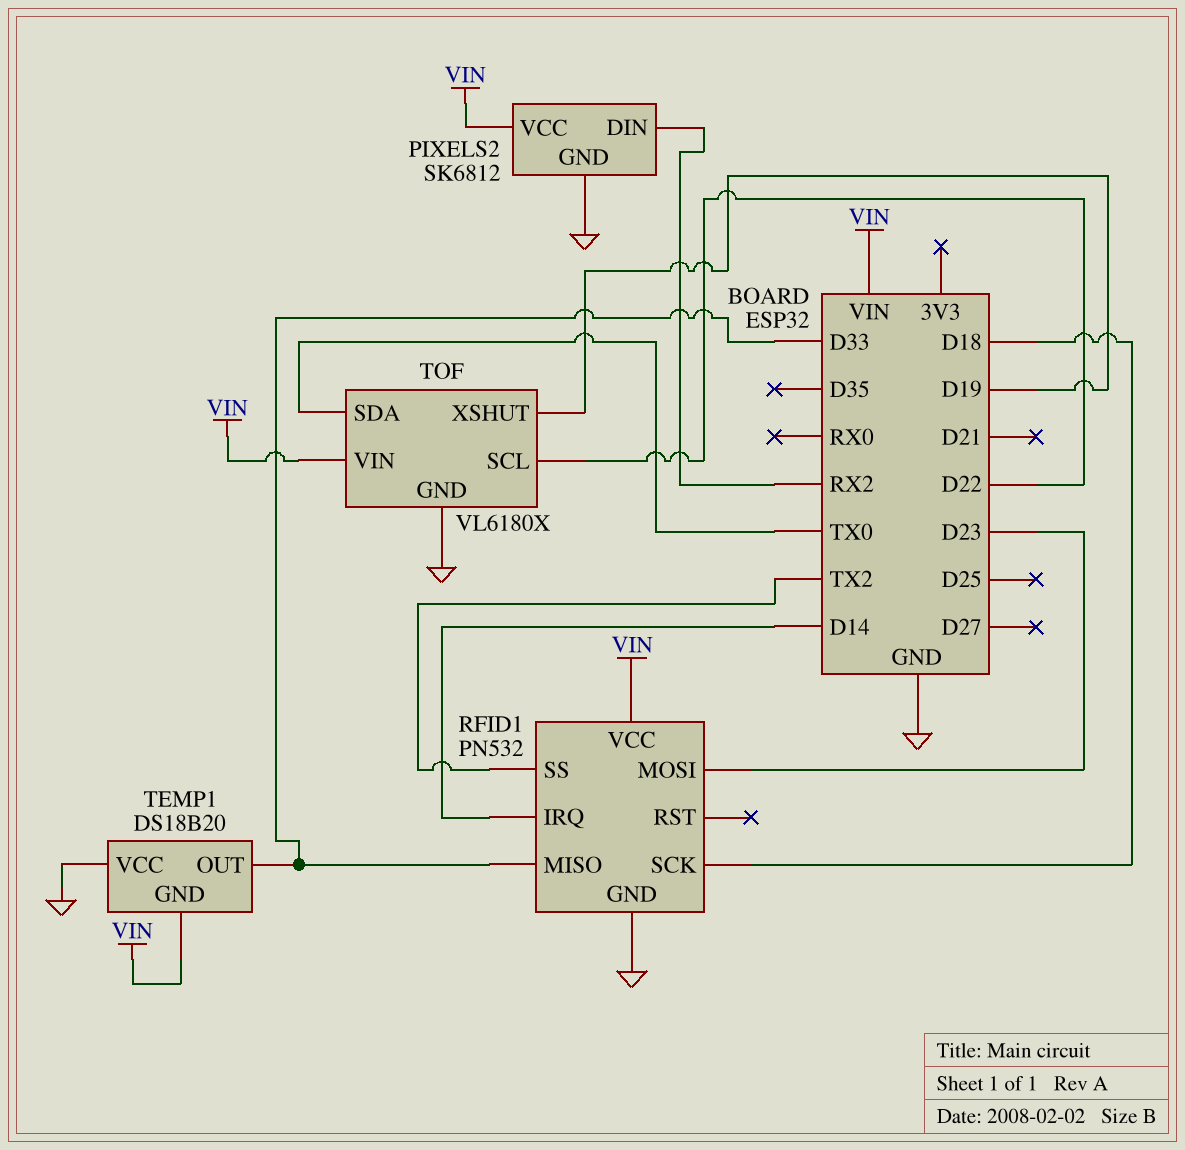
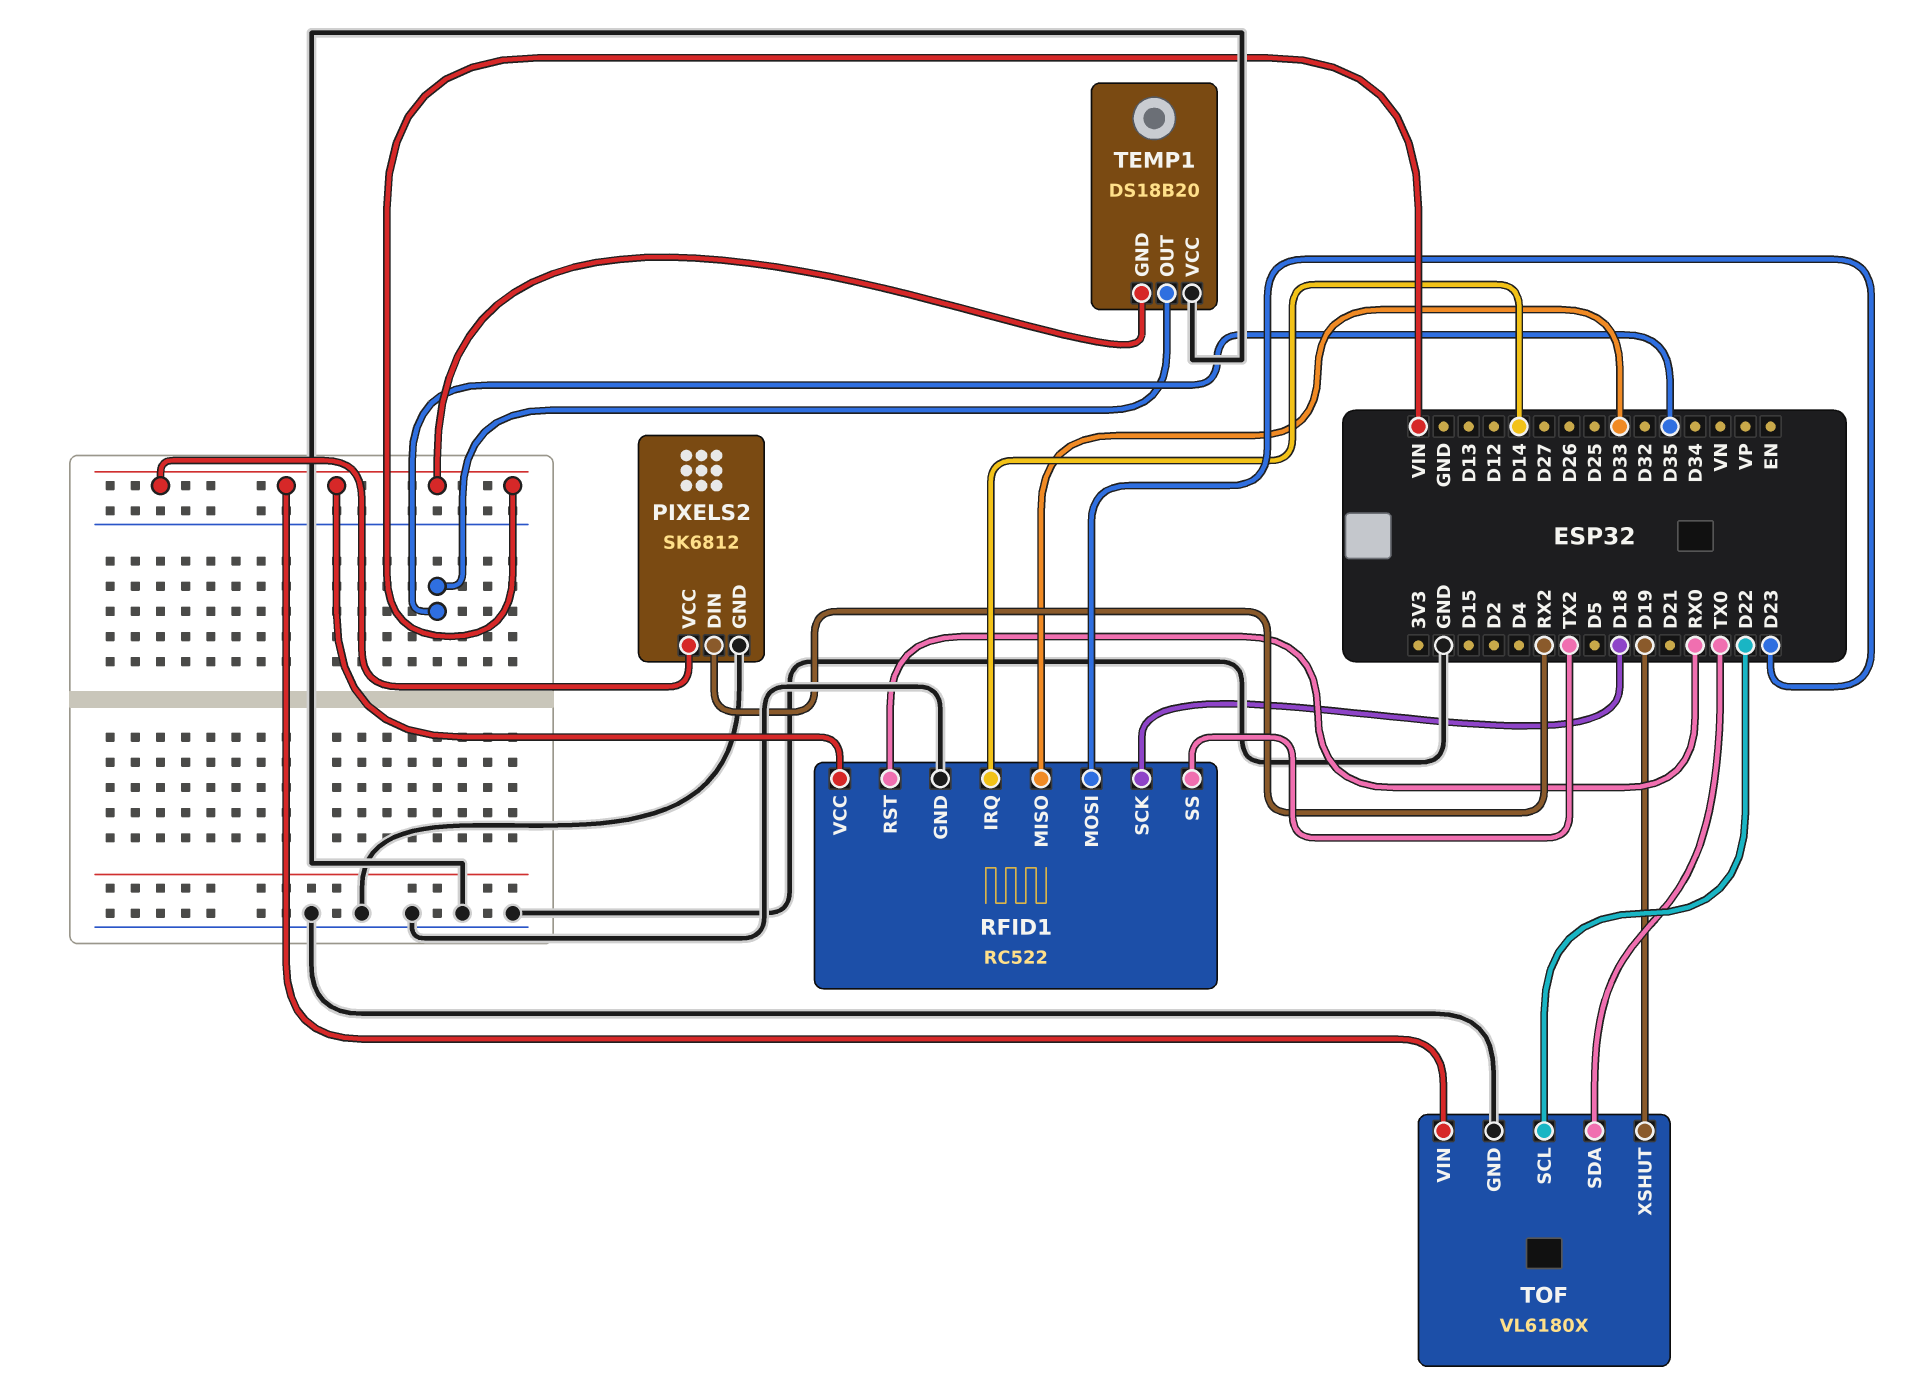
RFID1: PN532 -> RC522
RFID1 pin RST: none -> RX0
TEMP1 pin OUT: D33 -> D35

